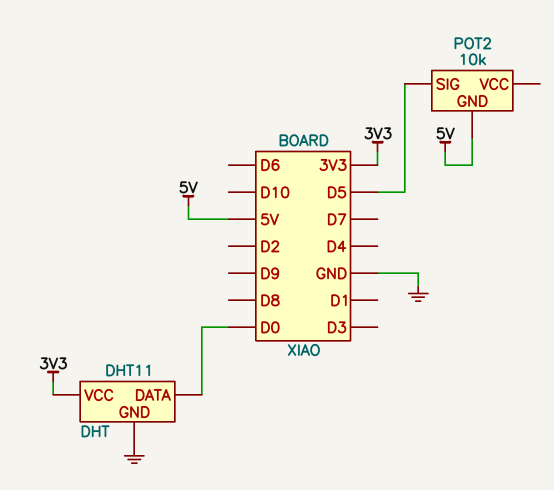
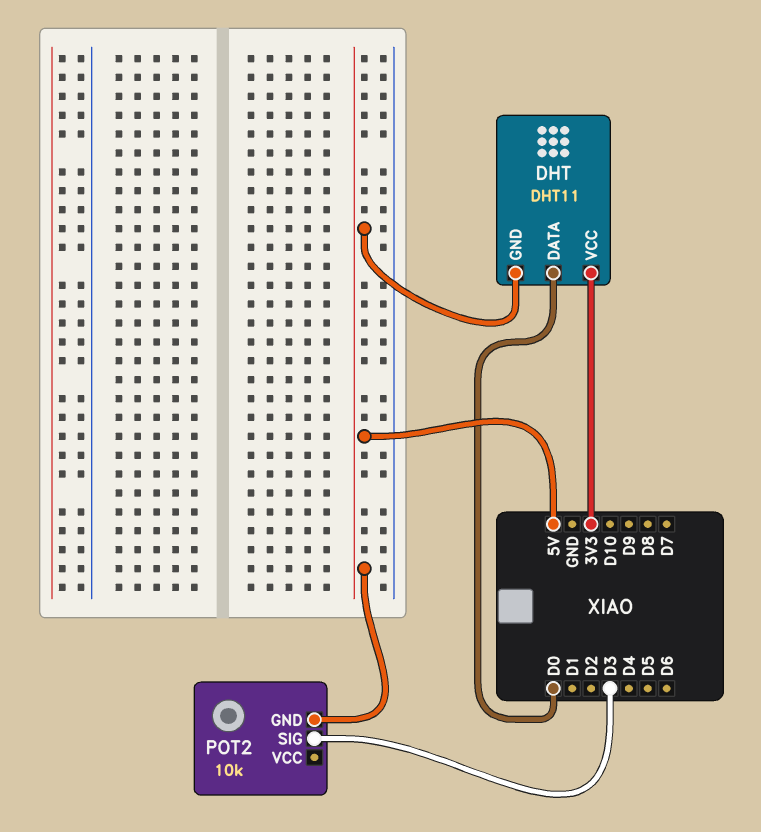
DHT pin GND: GND -> 5V
POT2 pin SIG: D5 -> D3

